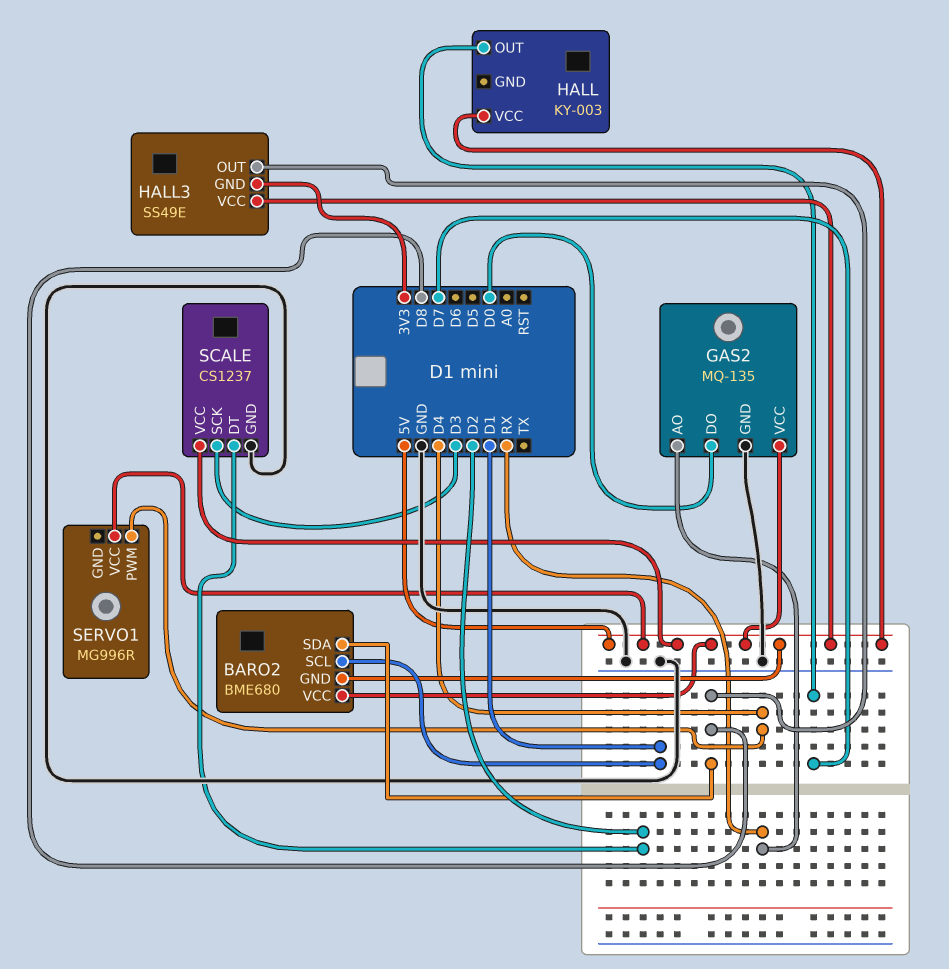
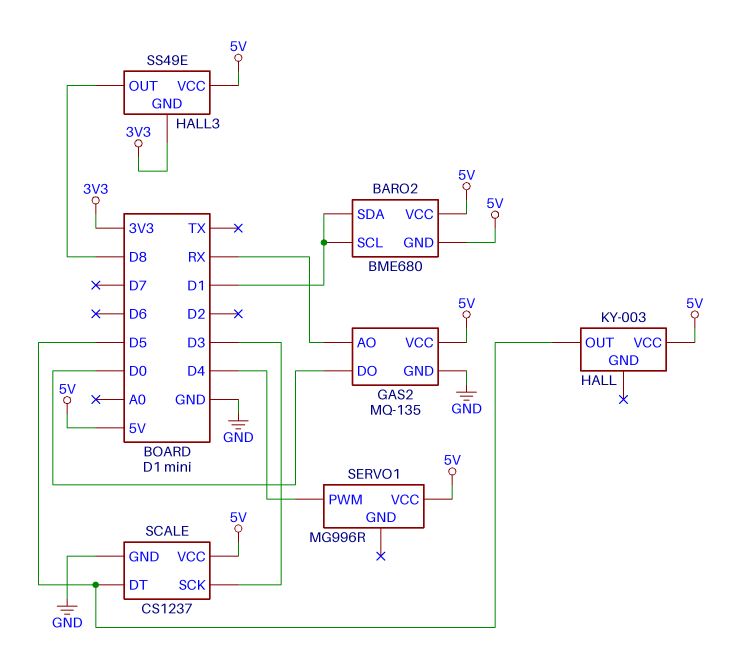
BARO2 pin SDA: D8 -> D1
HALL pin OUT: D7 -> D5
SCALE pin DT: D2 -> D5

